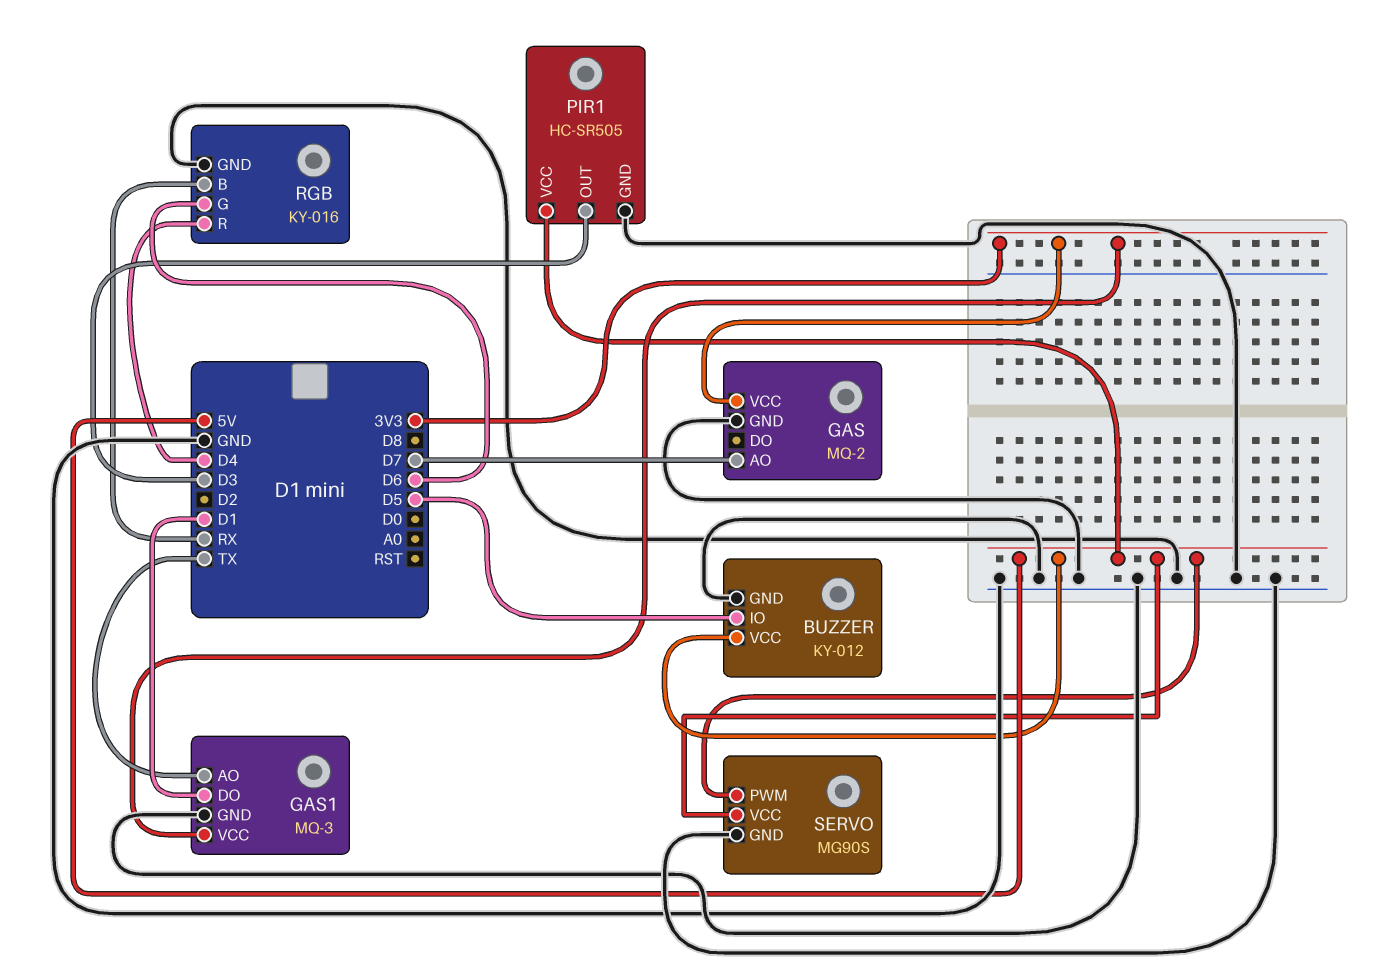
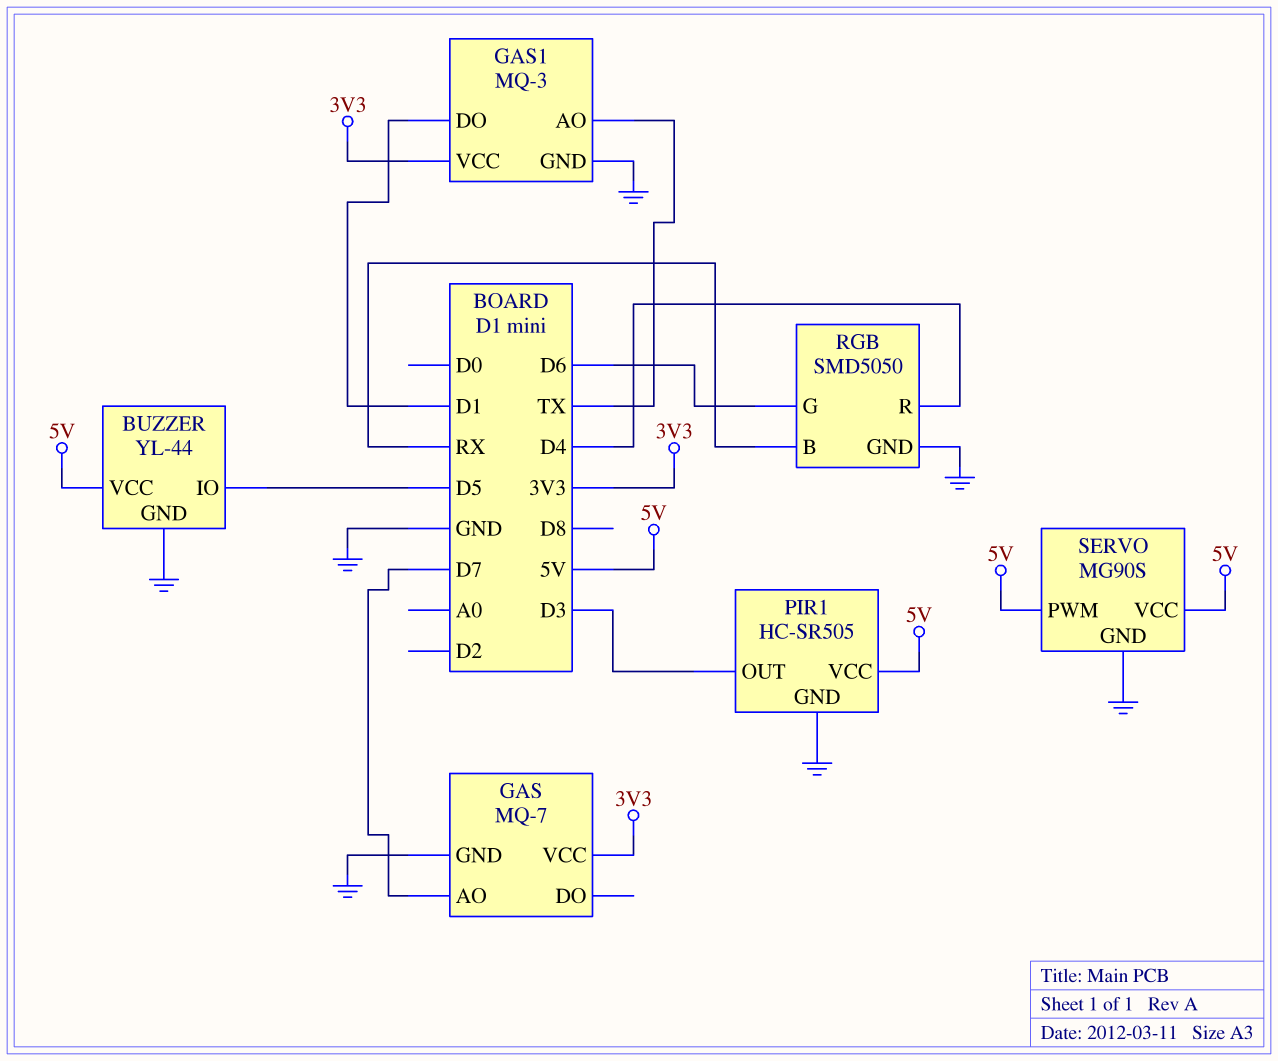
BUZZER: KY-012 -> YL-44
GAS: MQ-2 -> MQ-7
RGB: KY-016 -> SMD5050

